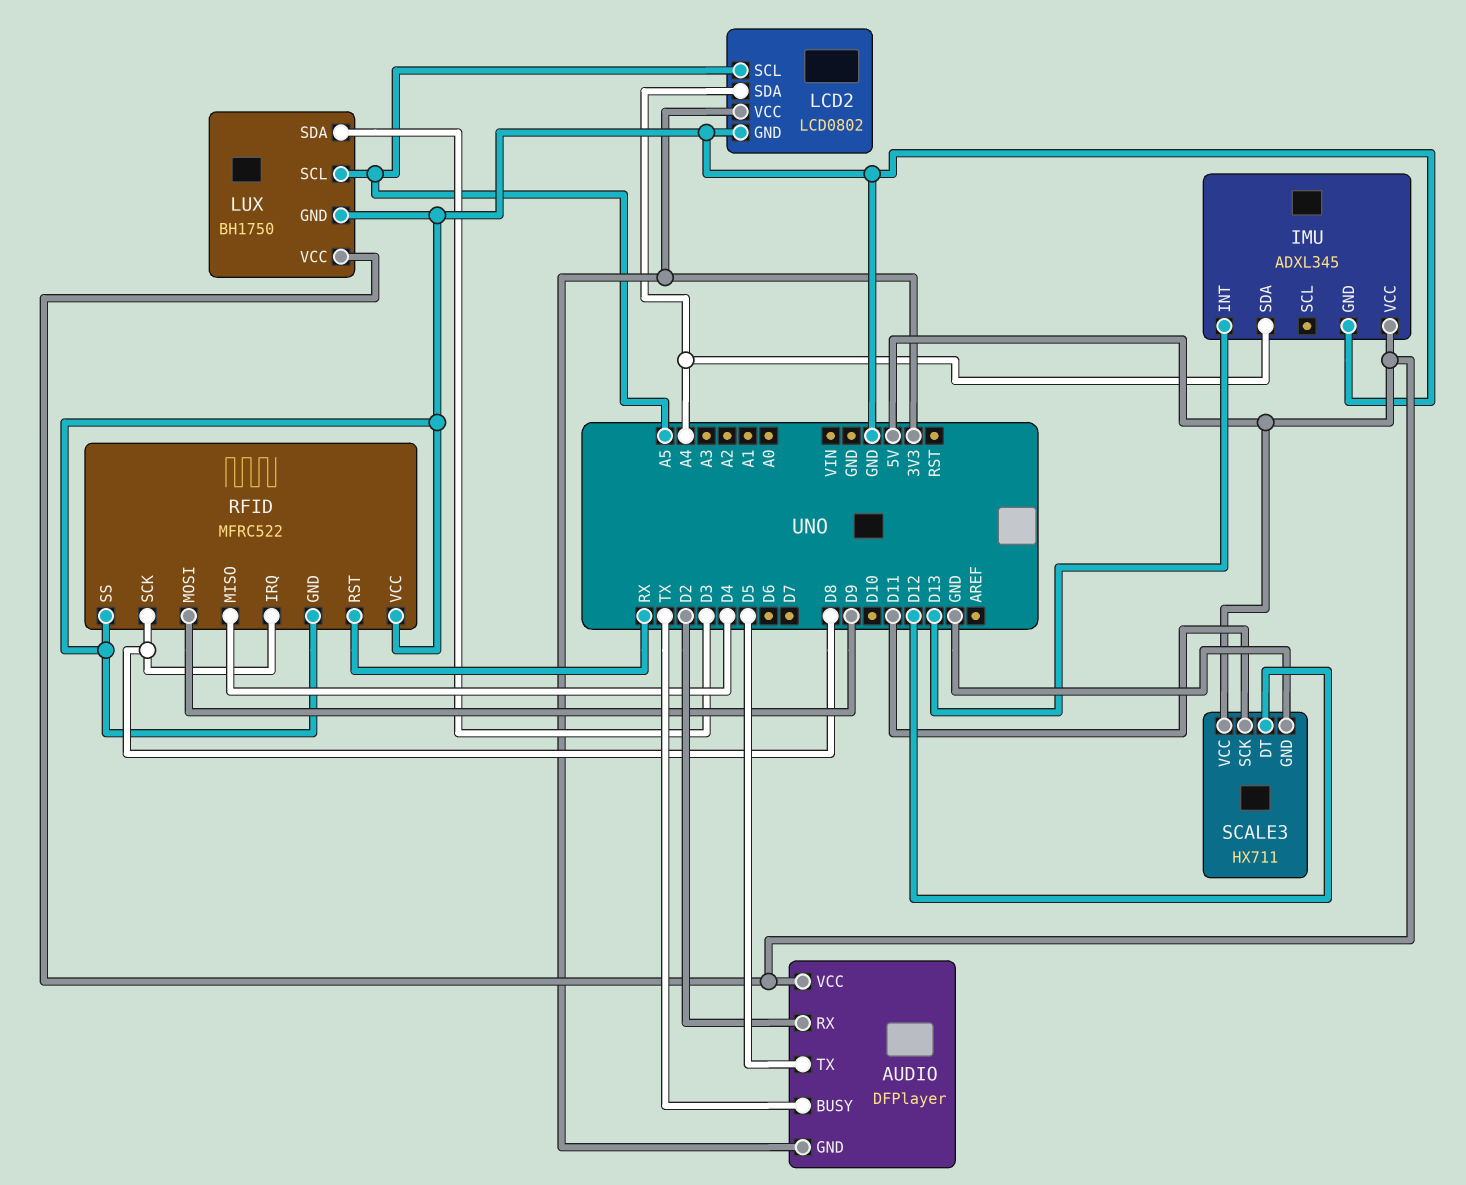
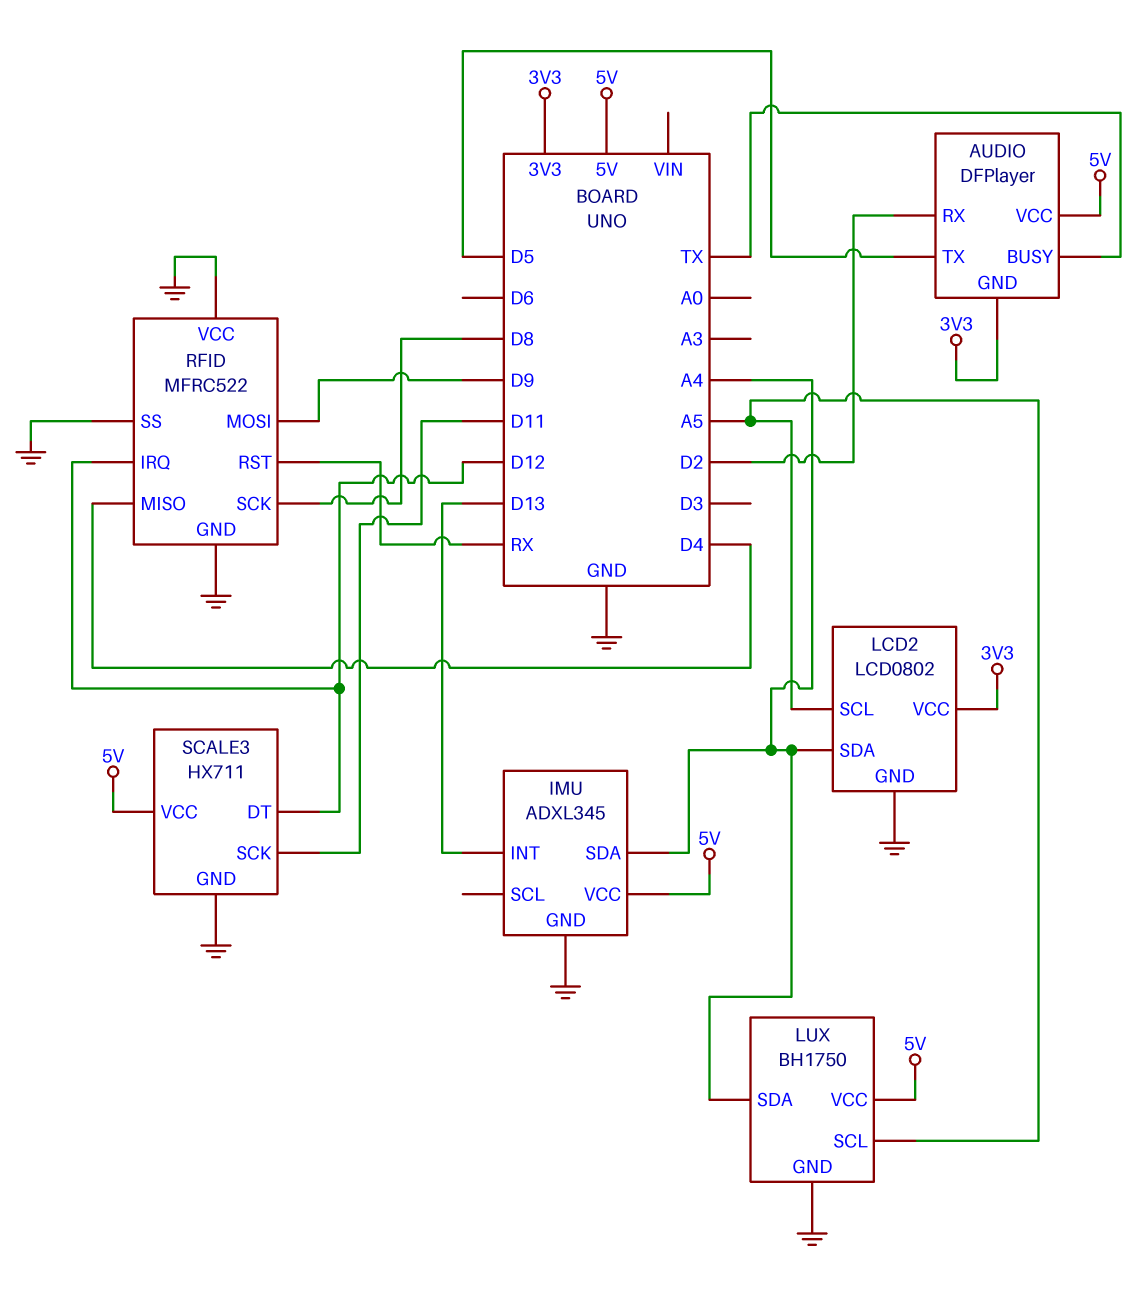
LUX pin SDA: D3 -> A4
RFID pin IRQ: D8 -> D12

